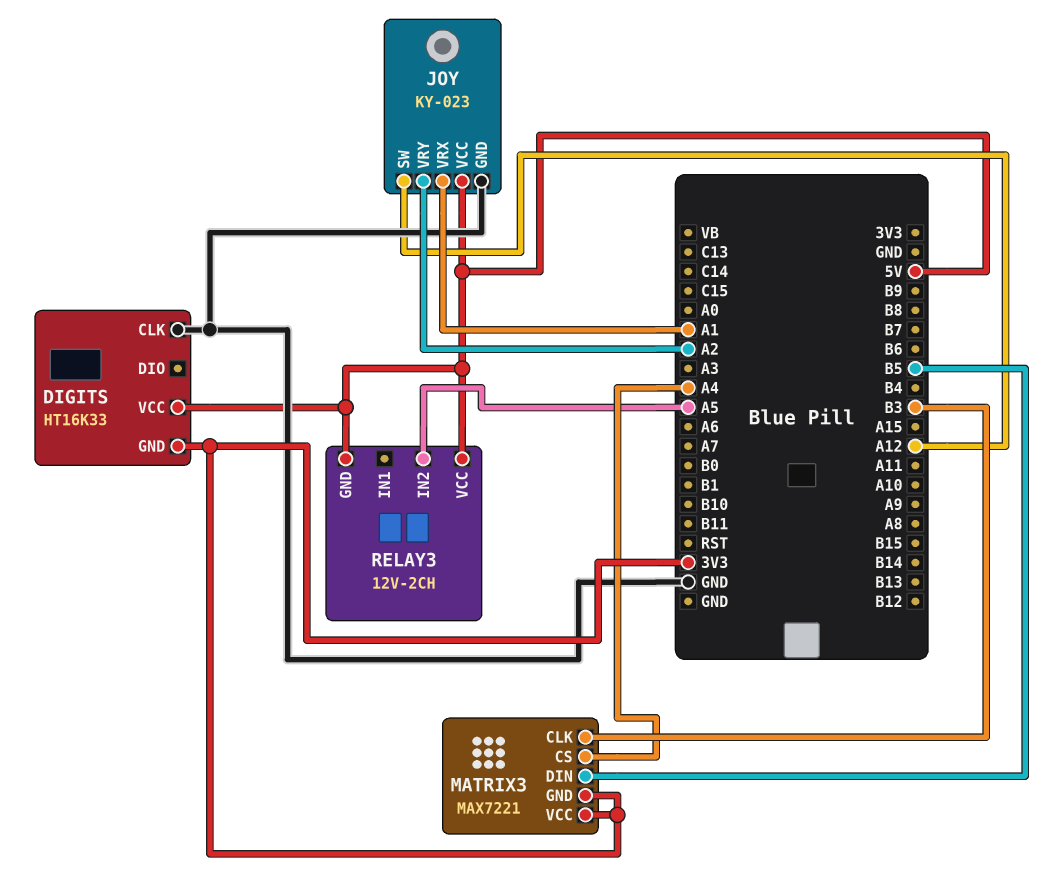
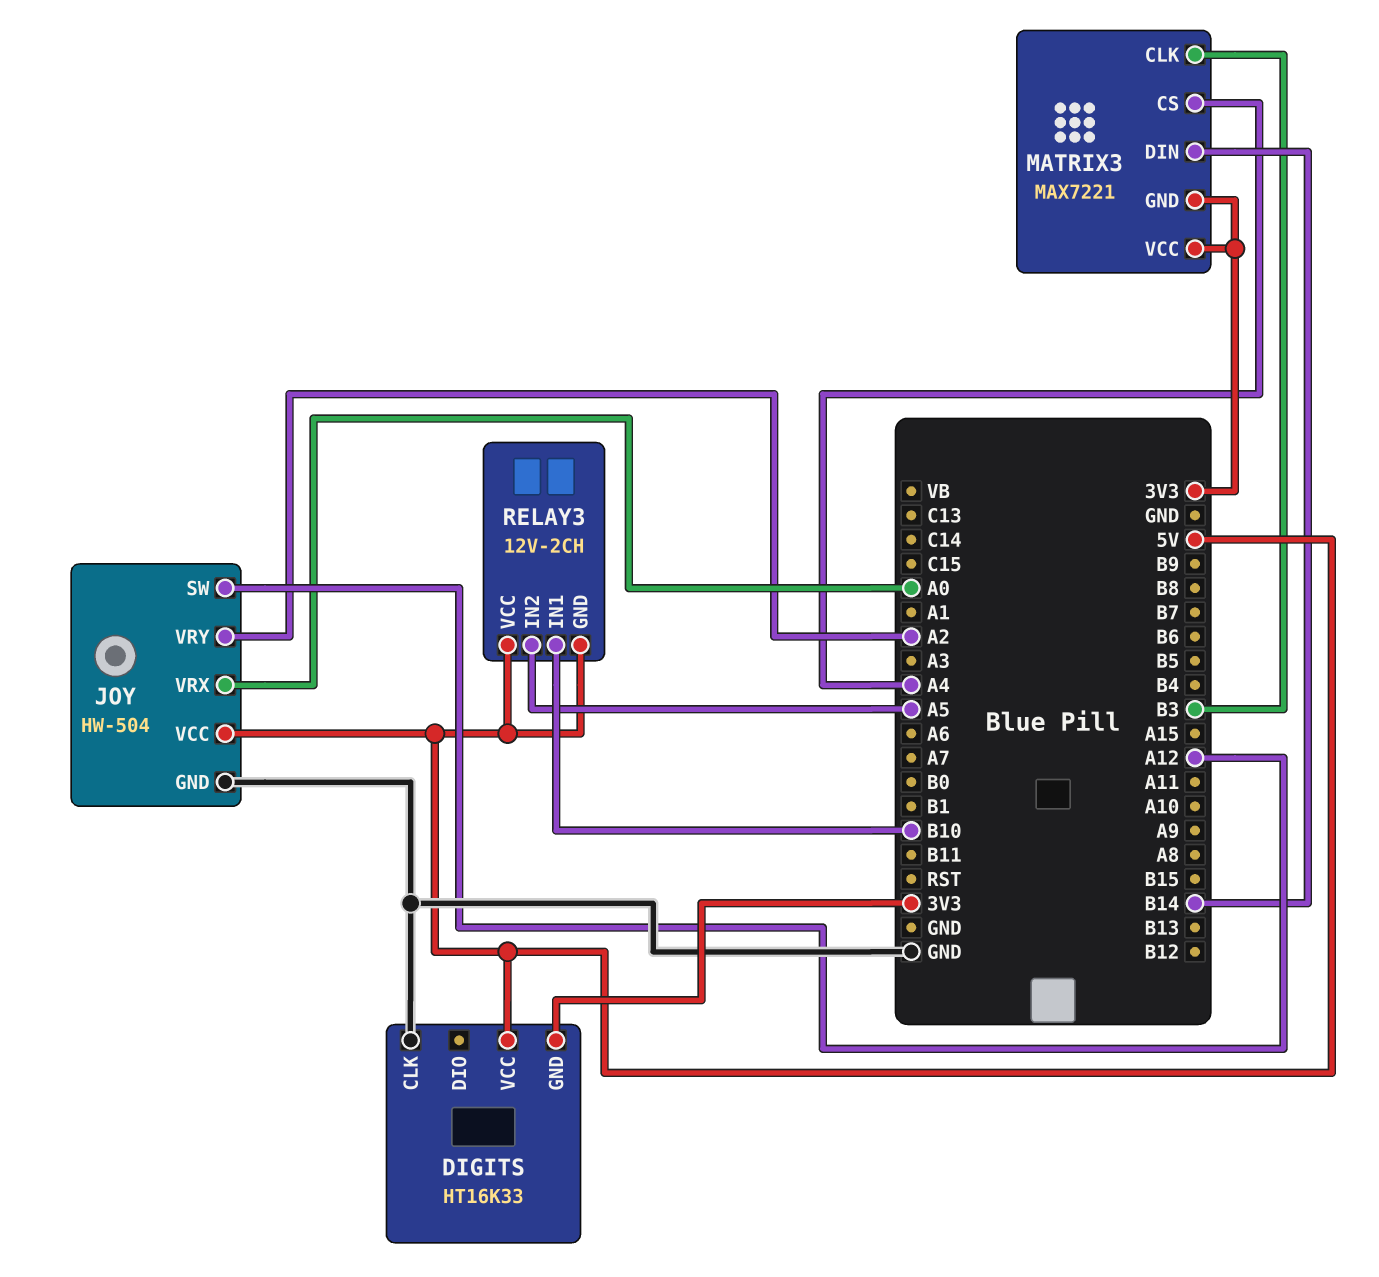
JOY: KY-023 -> HW-504
JOY pin VRX: A1 -> A0
MATRIX3 pin DIN: B5 -> B14
RELAY3 pin IN1: none -> B10

